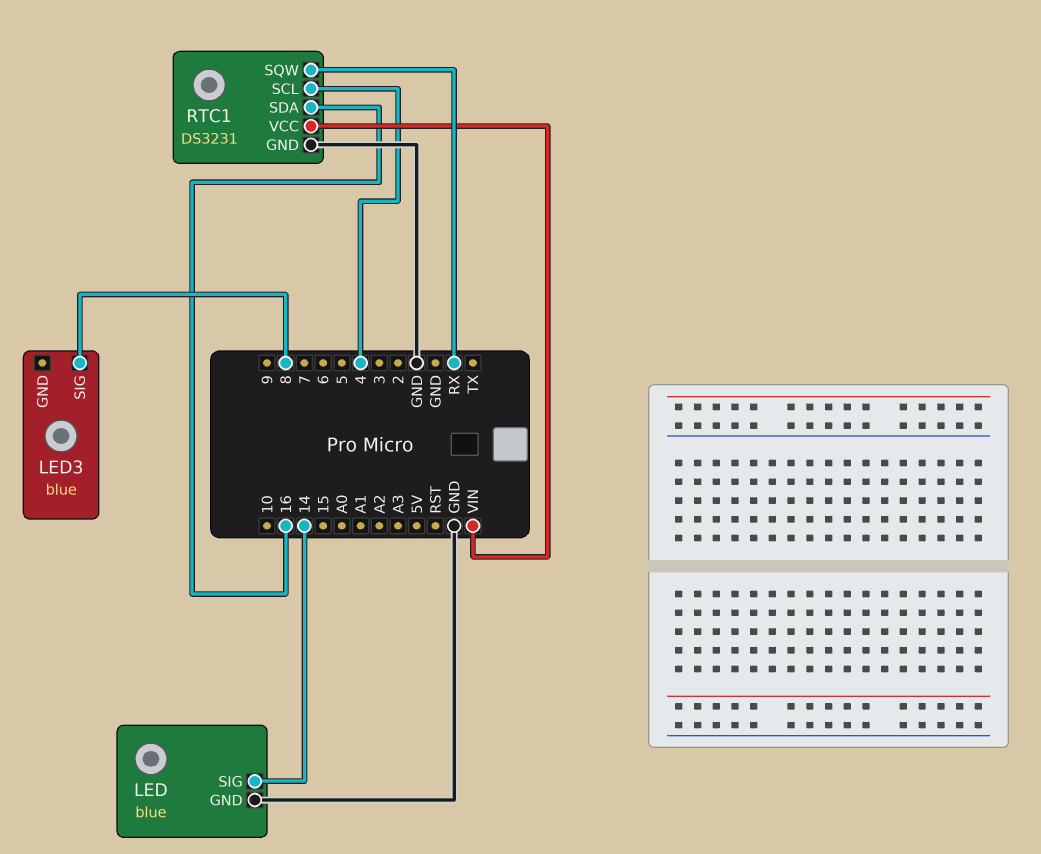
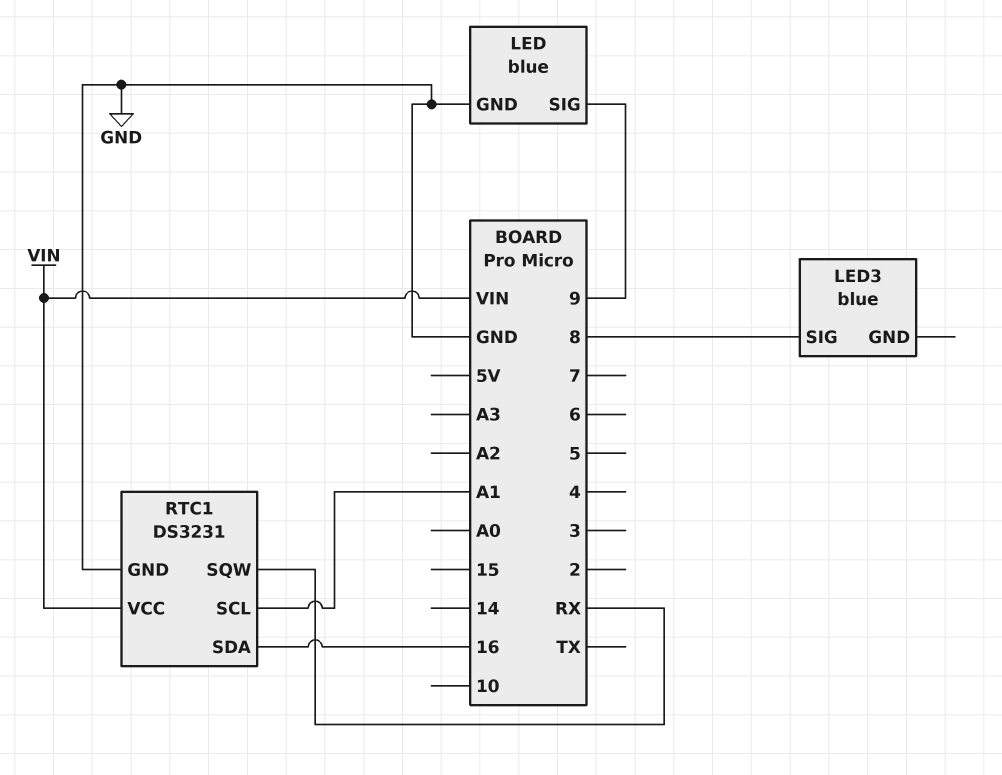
LED pin SIG: 14 -> 9
RTC1 pin SCL: 4 -> A1

